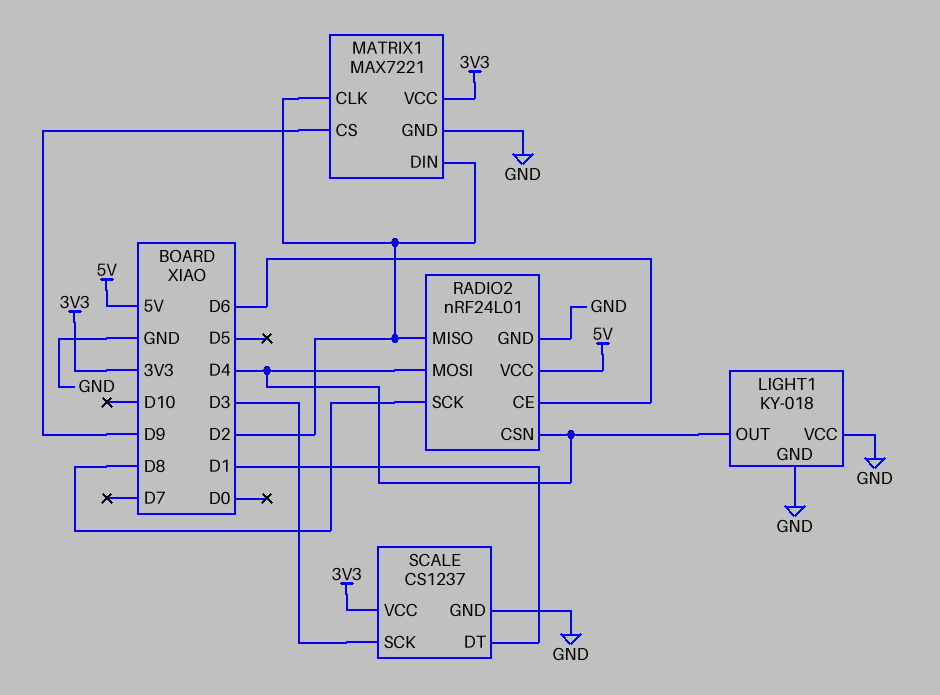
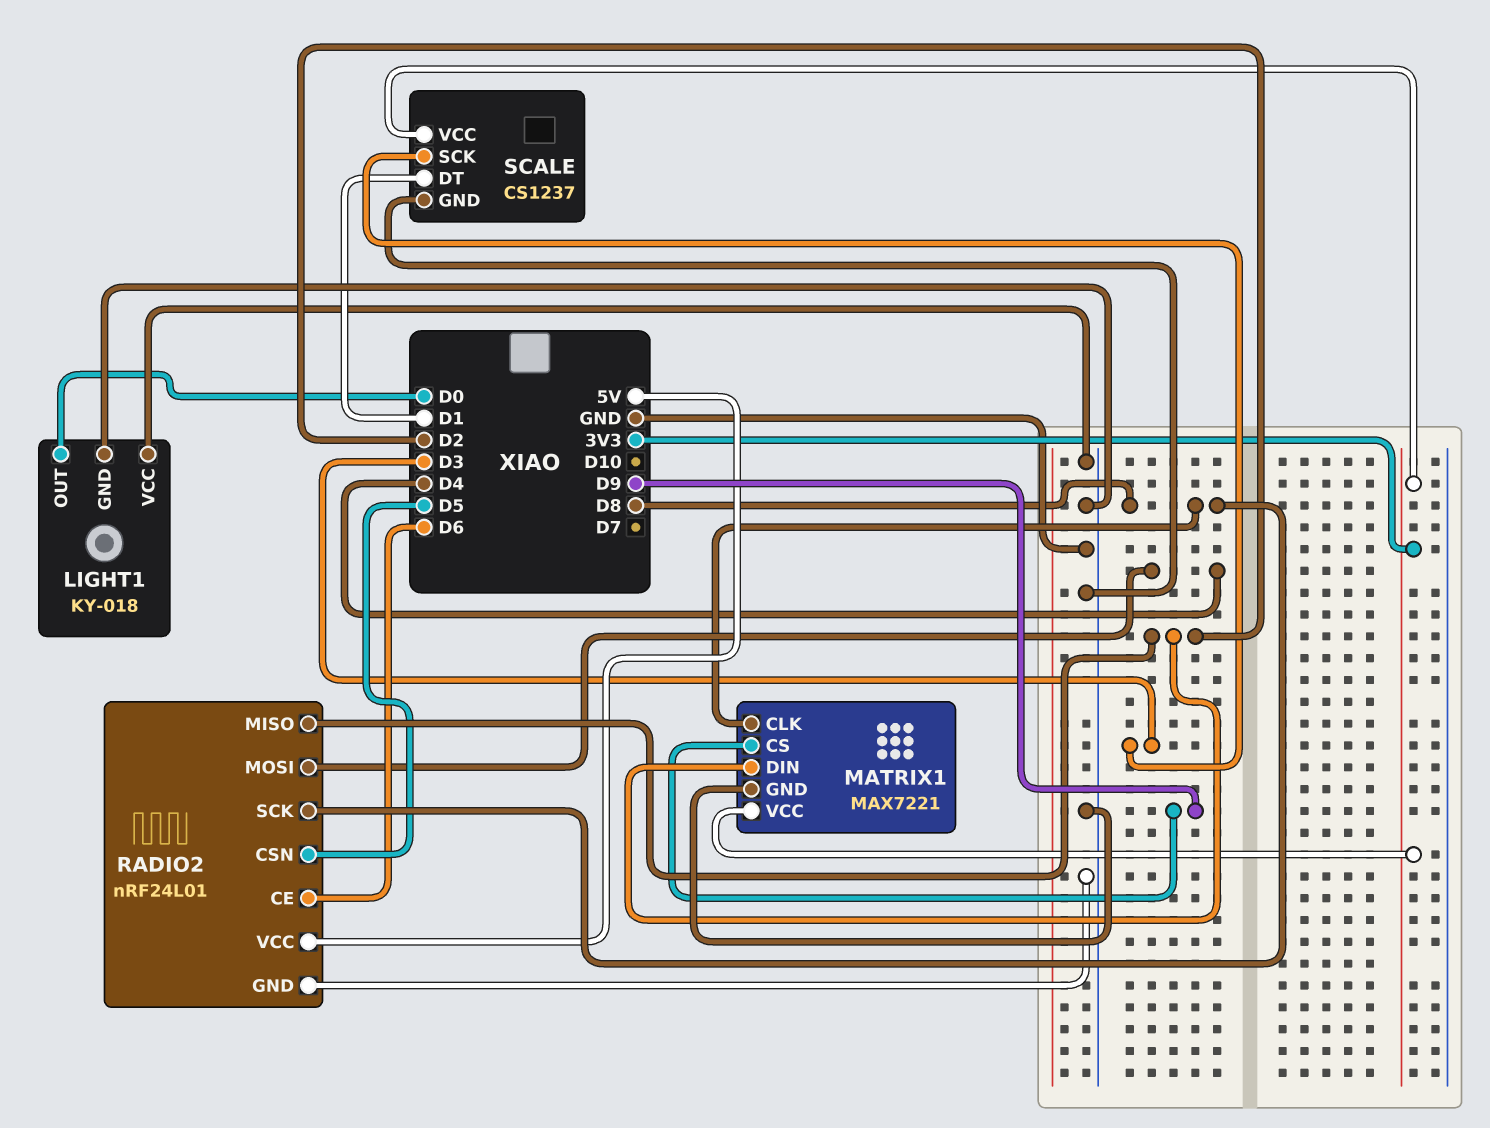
LIGHT1 pin OUT: D4 -> D0
MATRIX1 pin CLK: D2 -> D8
RADIO2 pin CSN: D4 -> D5

